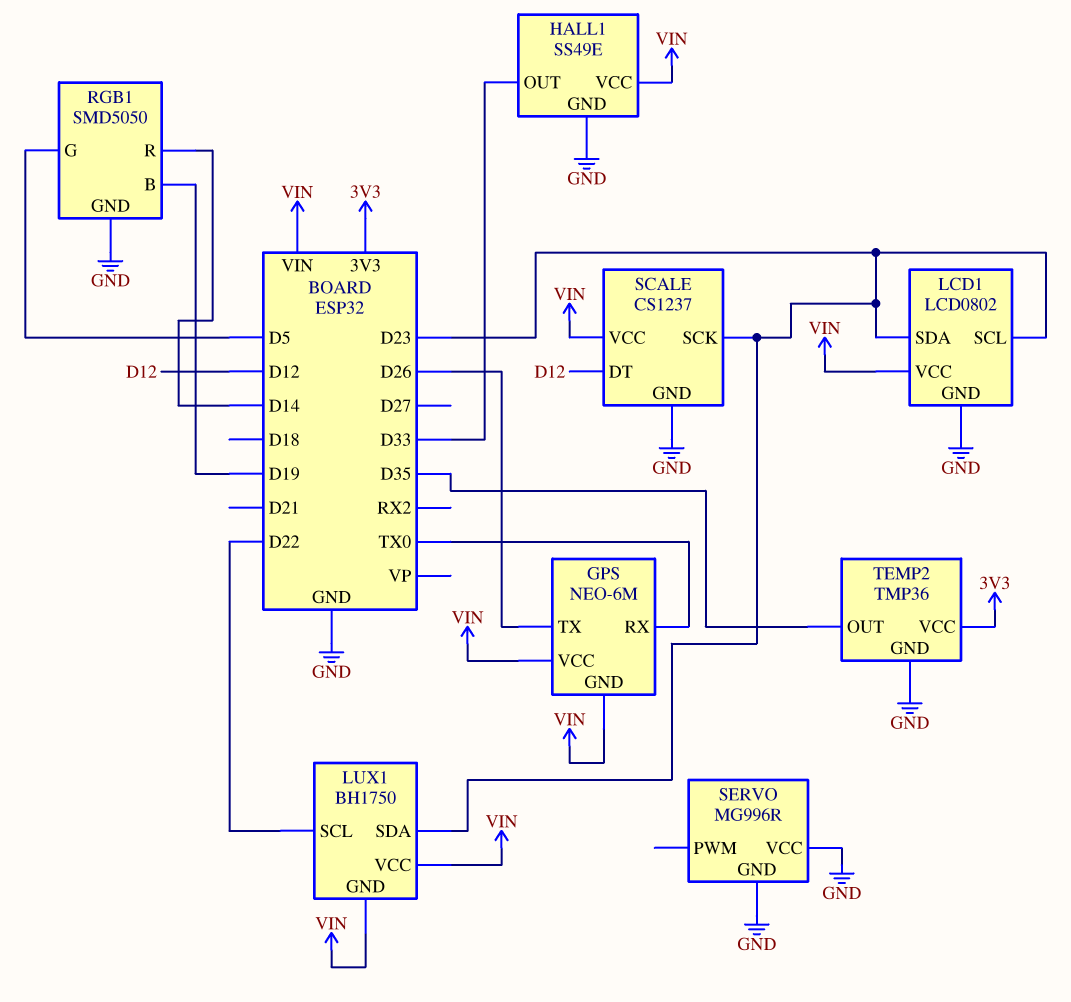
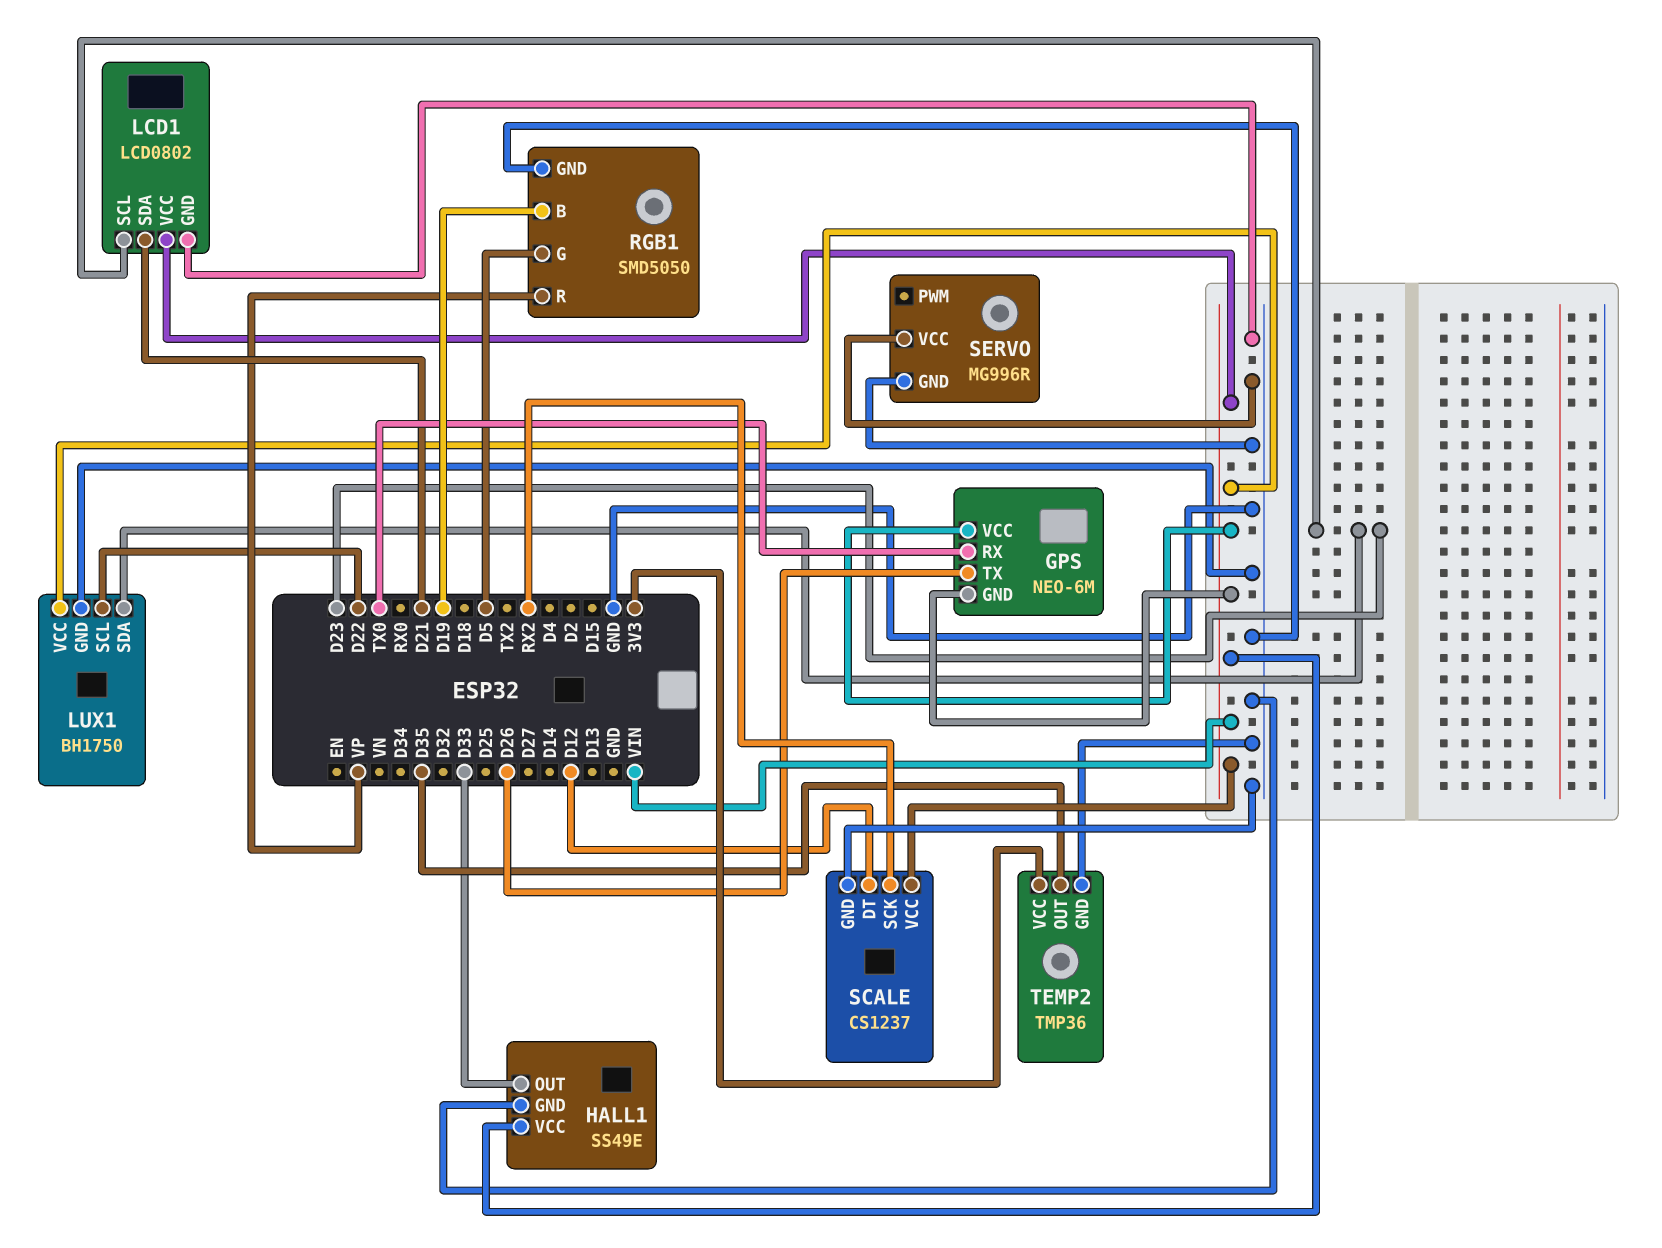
LCD1 pin SDA: D23 -> D21
LUX1 pin GND: VIN -> GND
RGB1 pin R: D14 -> VP
SCALE pin SCK: D23 -> RX2

